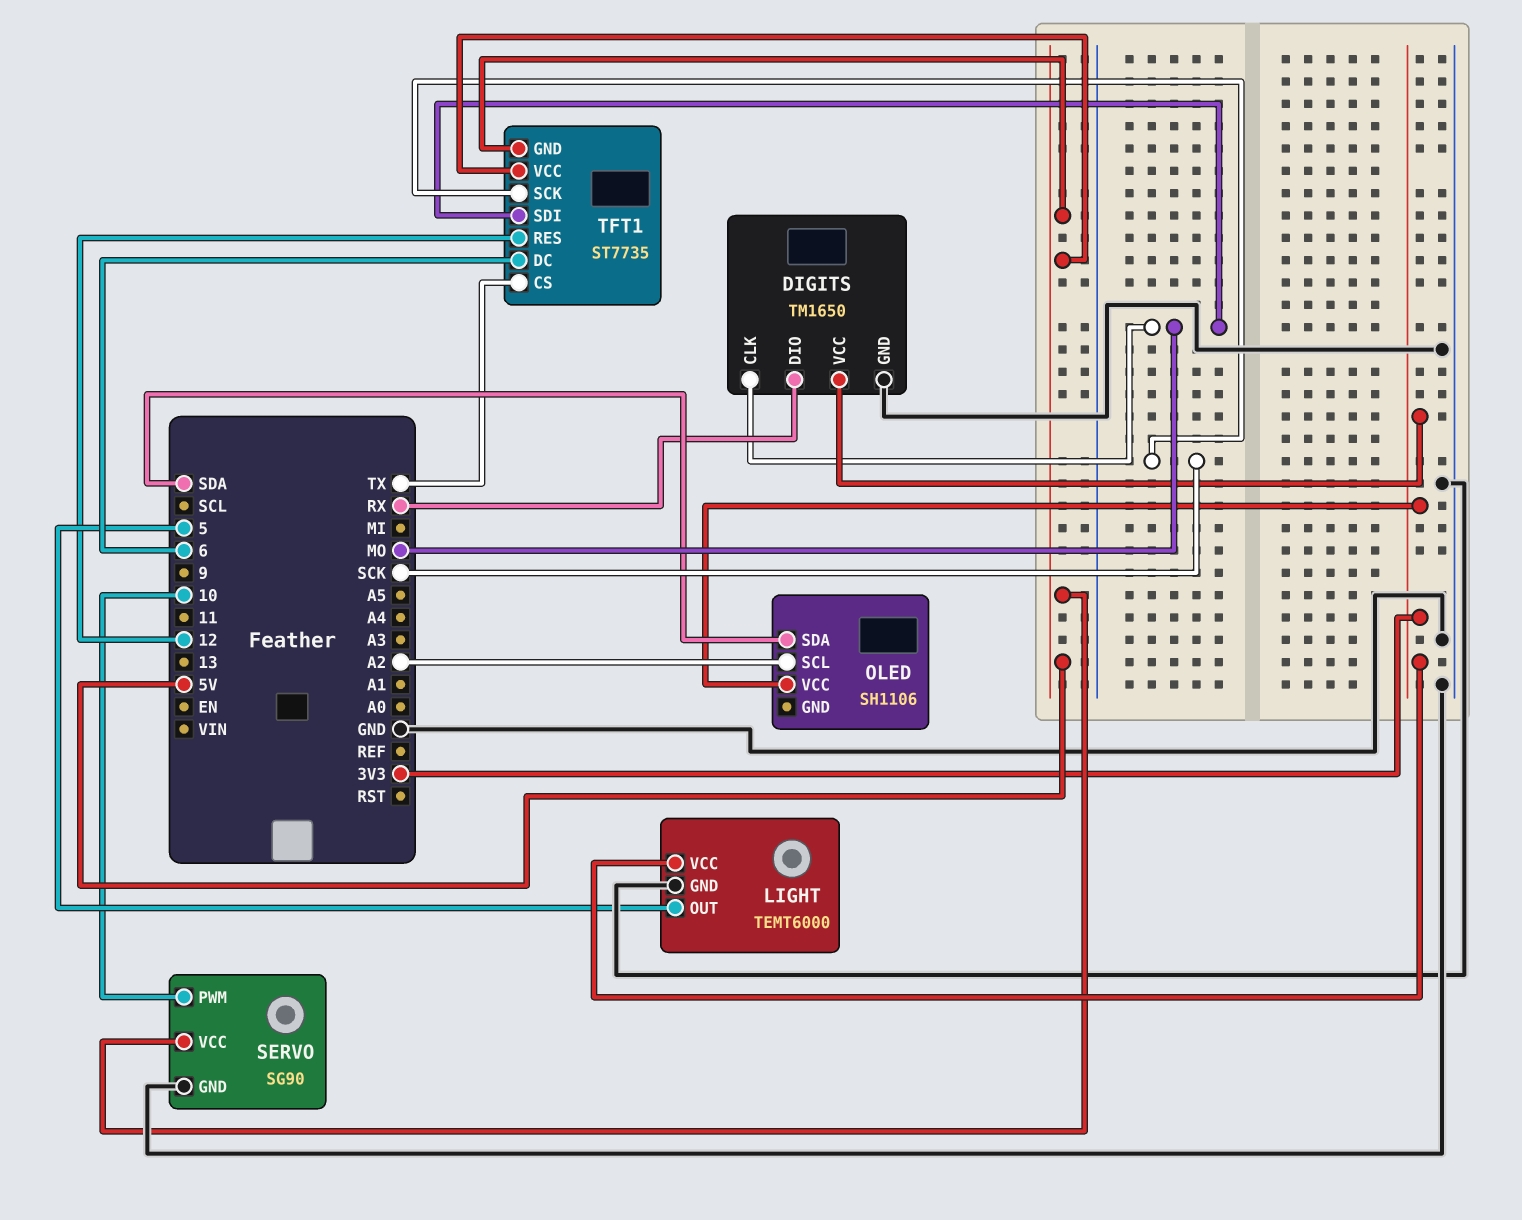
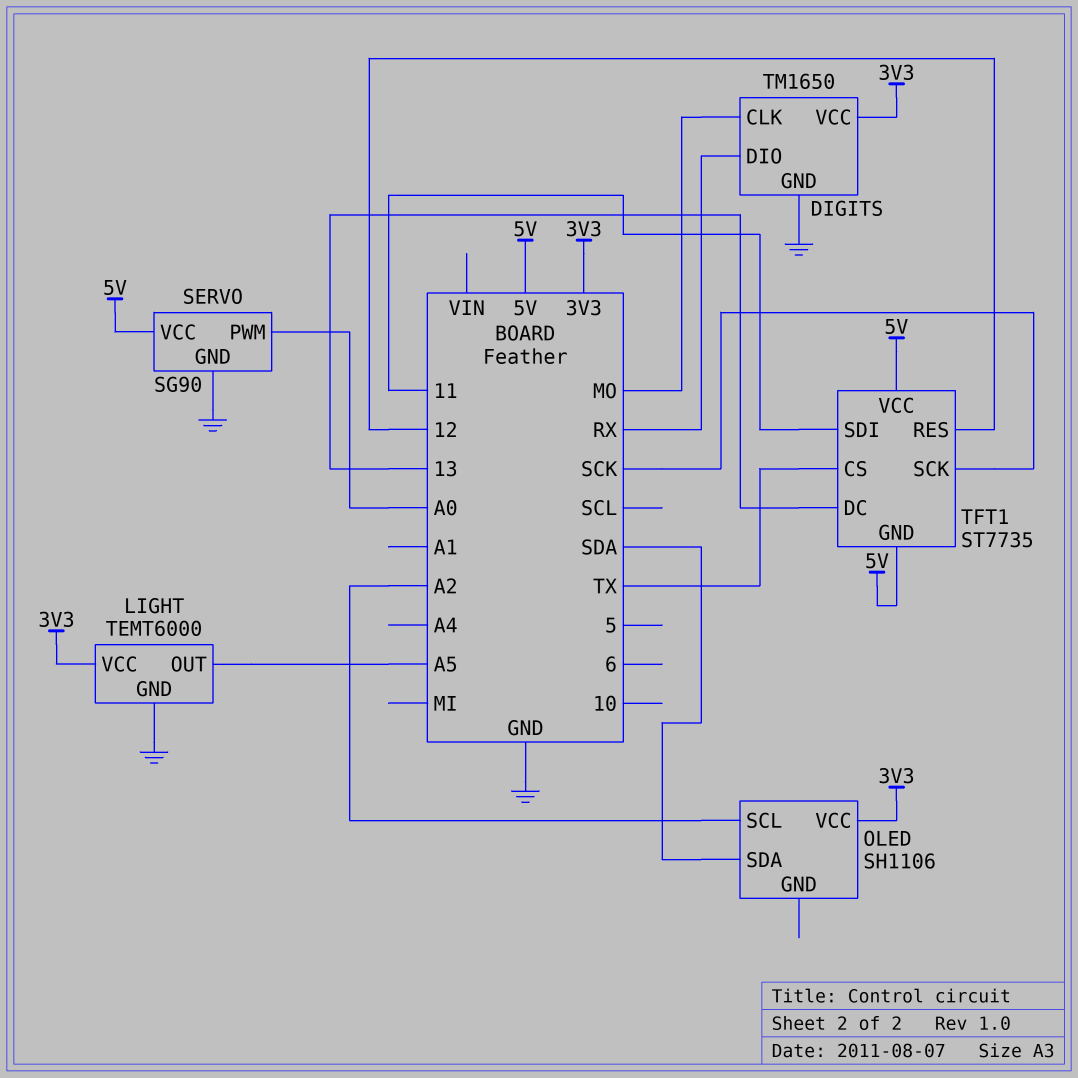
LIGHT pin OUT: 5 -> A5
SERVO pin PWM: 10 -> A0
TFT1 pin DC: 6 -> 13
TFT1 pin SDI: MO -> 11

